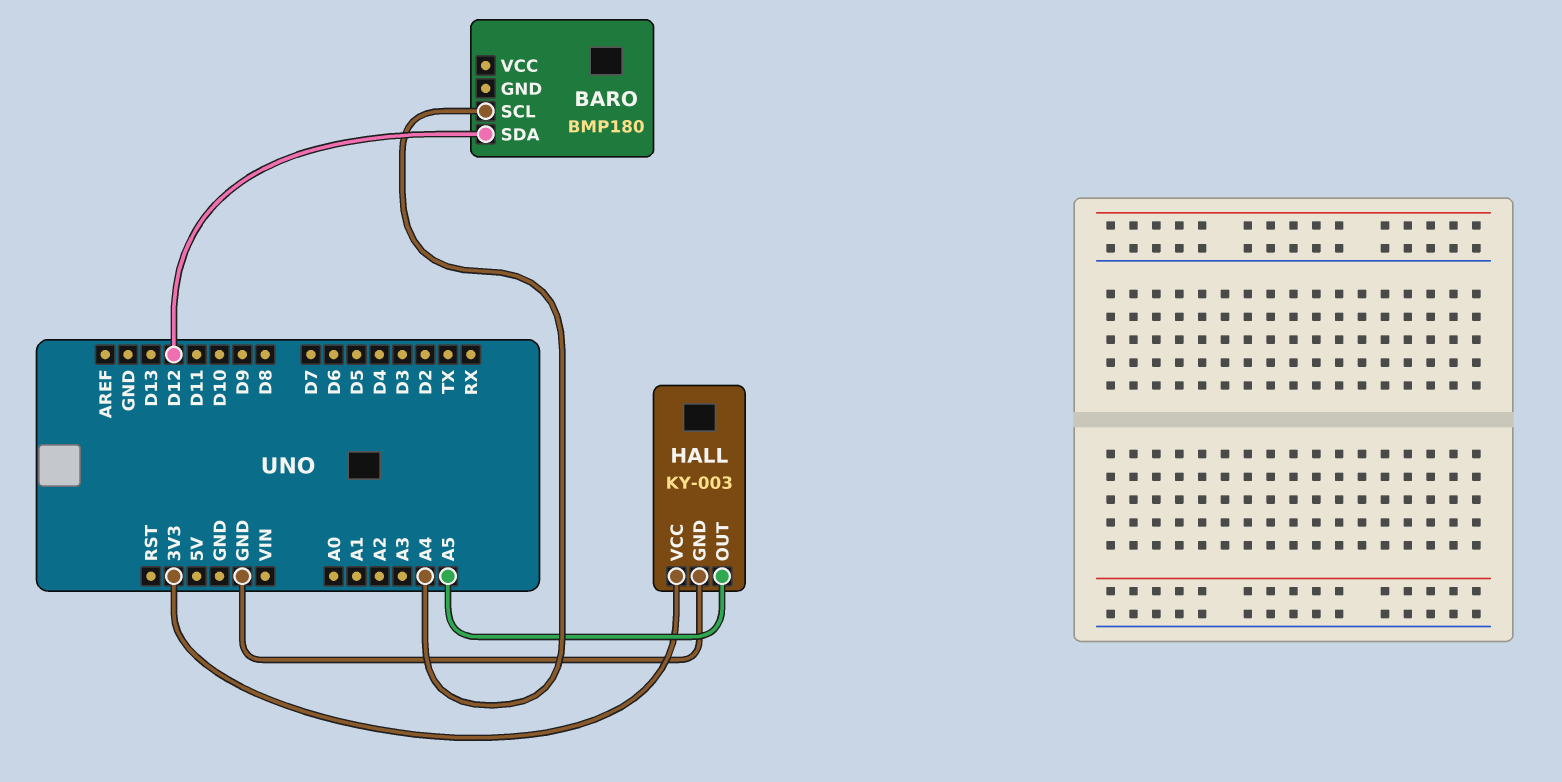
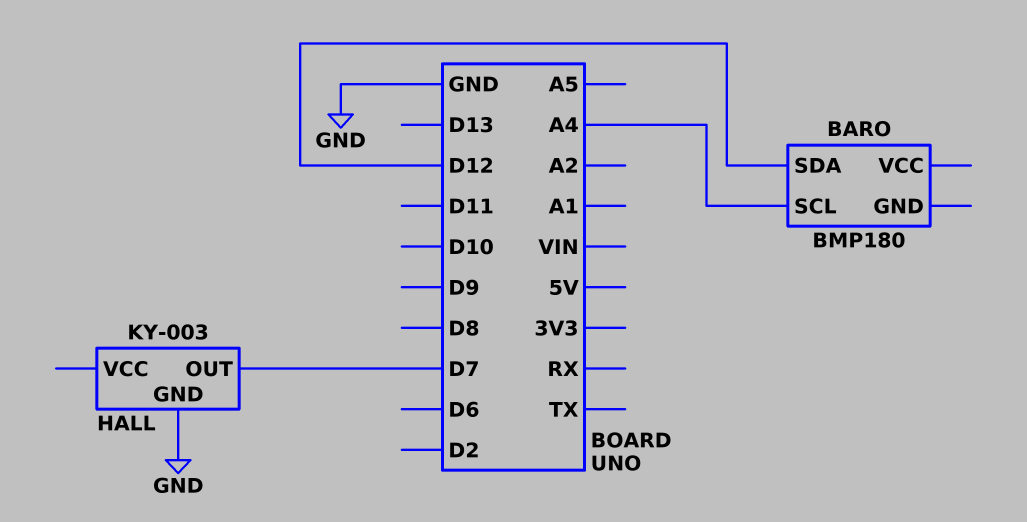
HALL pin OUT: A5 -> D7
HALL pin VCC: 3V3 -> none

